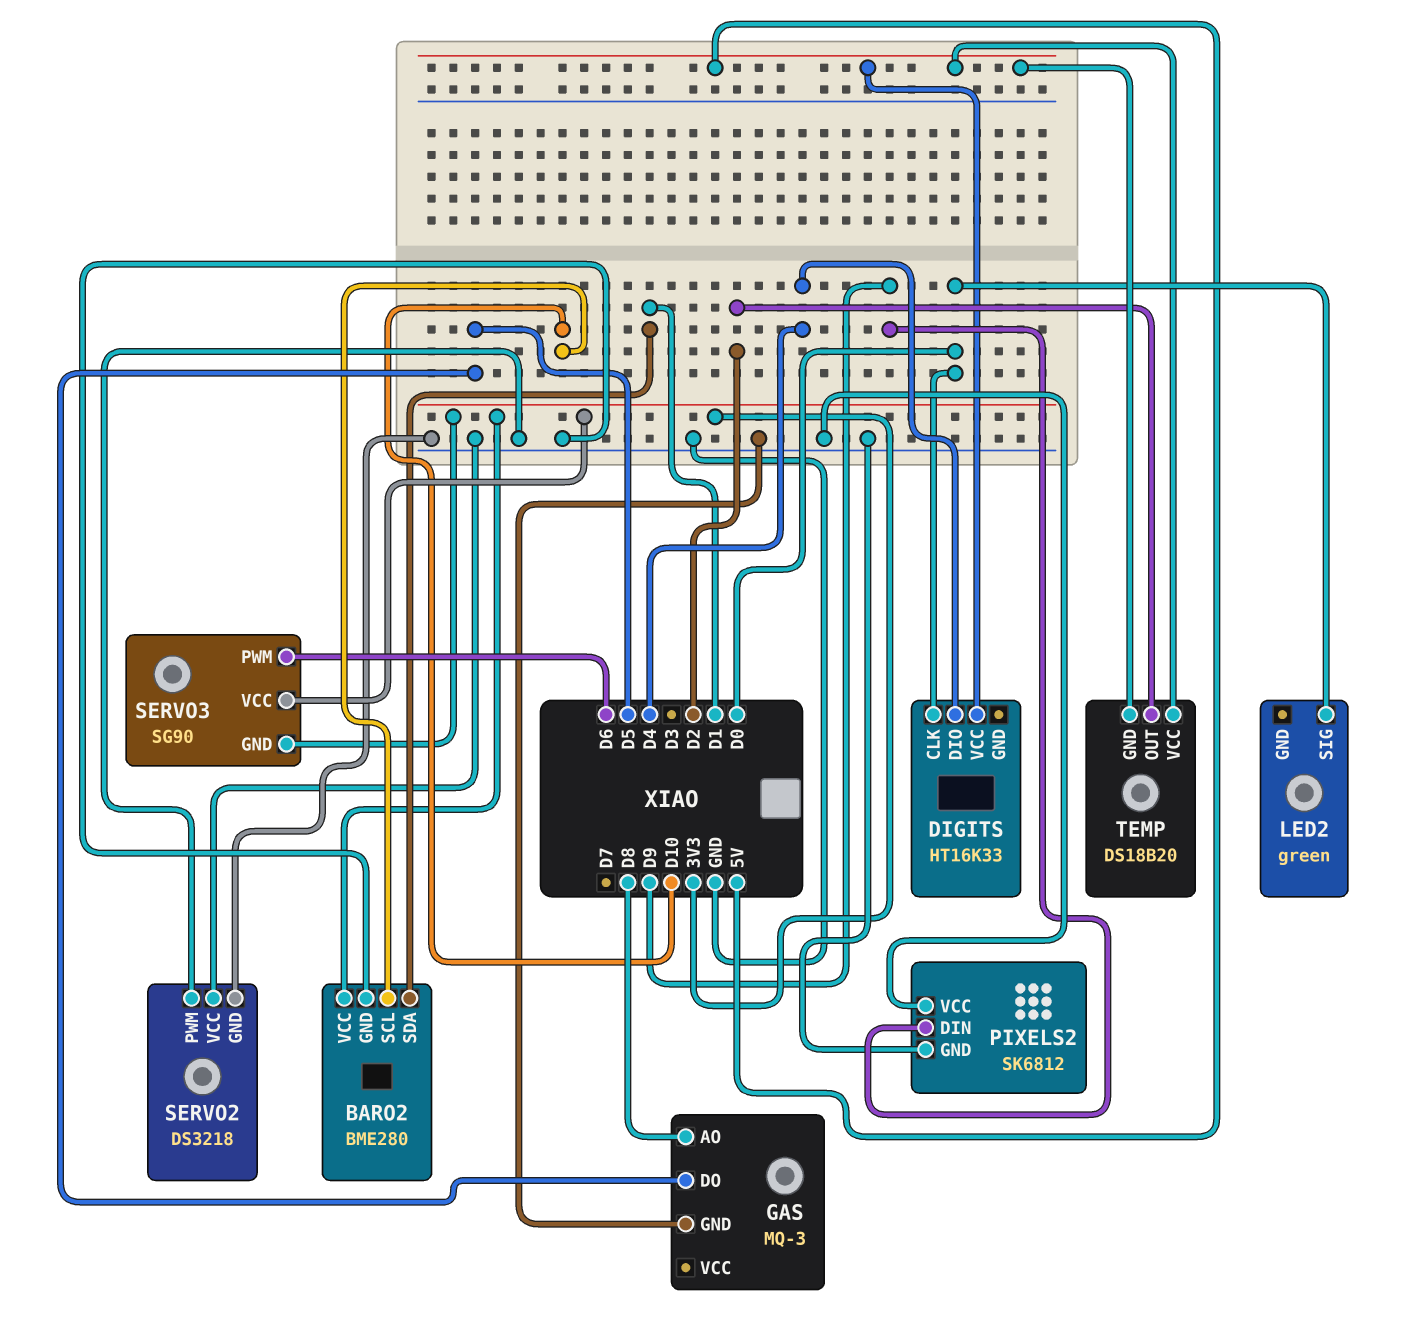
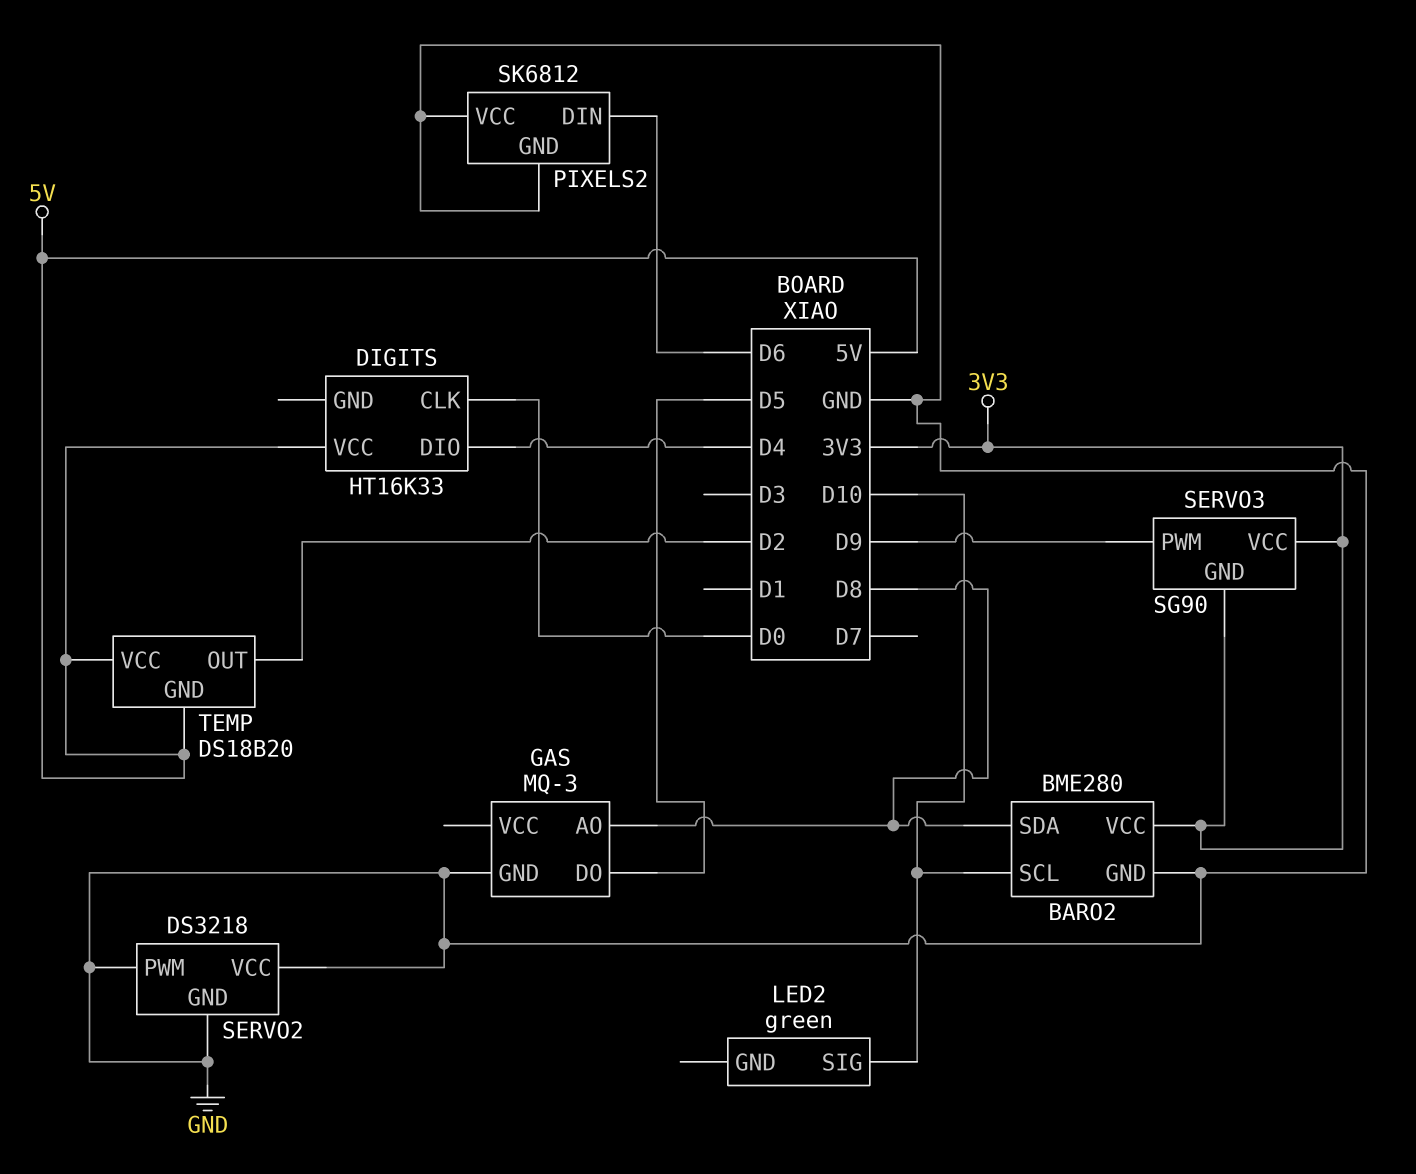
BARO2 pin SDA: D1 -> D8
LED2 pin SIG: D0 -> D10
PIXELS2 pin DIN: D9 -> D6
SERVO3 pin PWM: D6 -> D9

